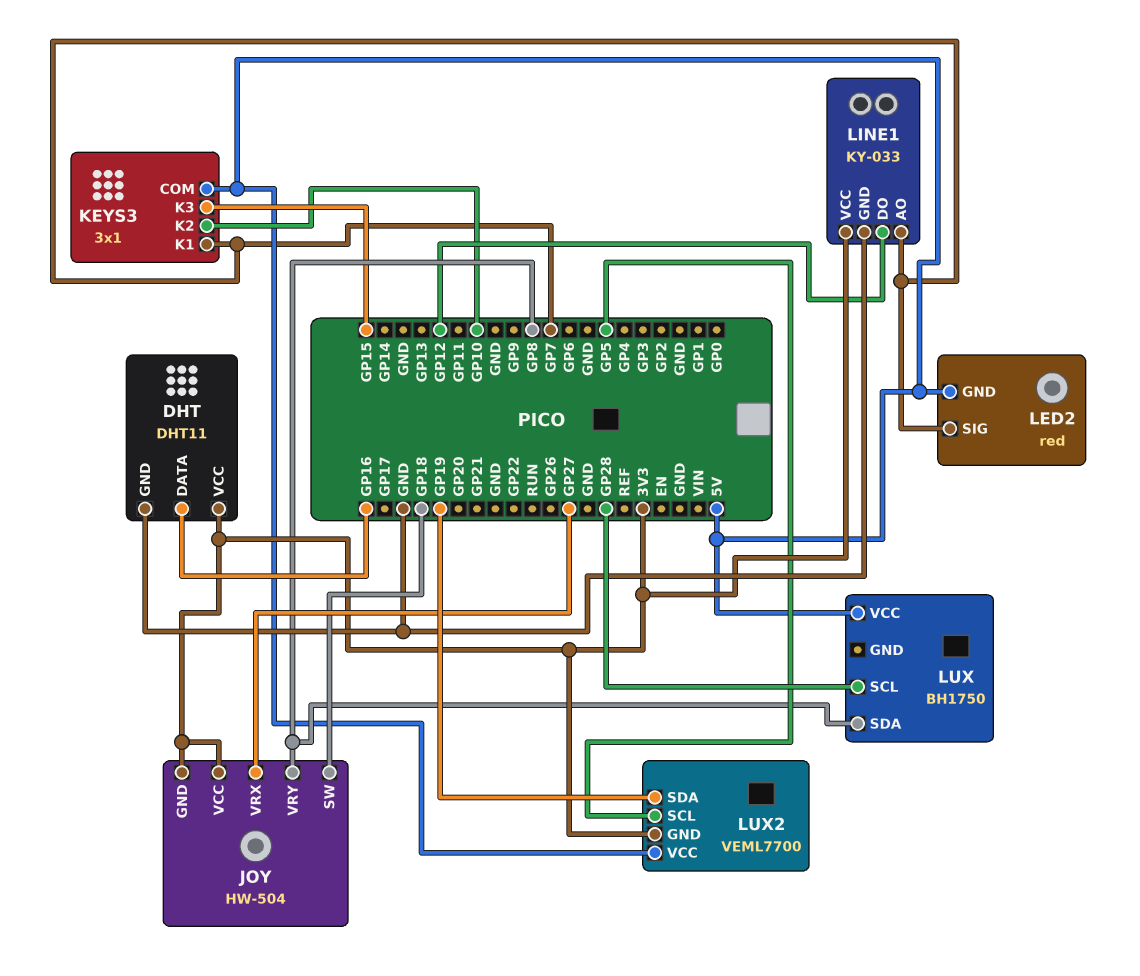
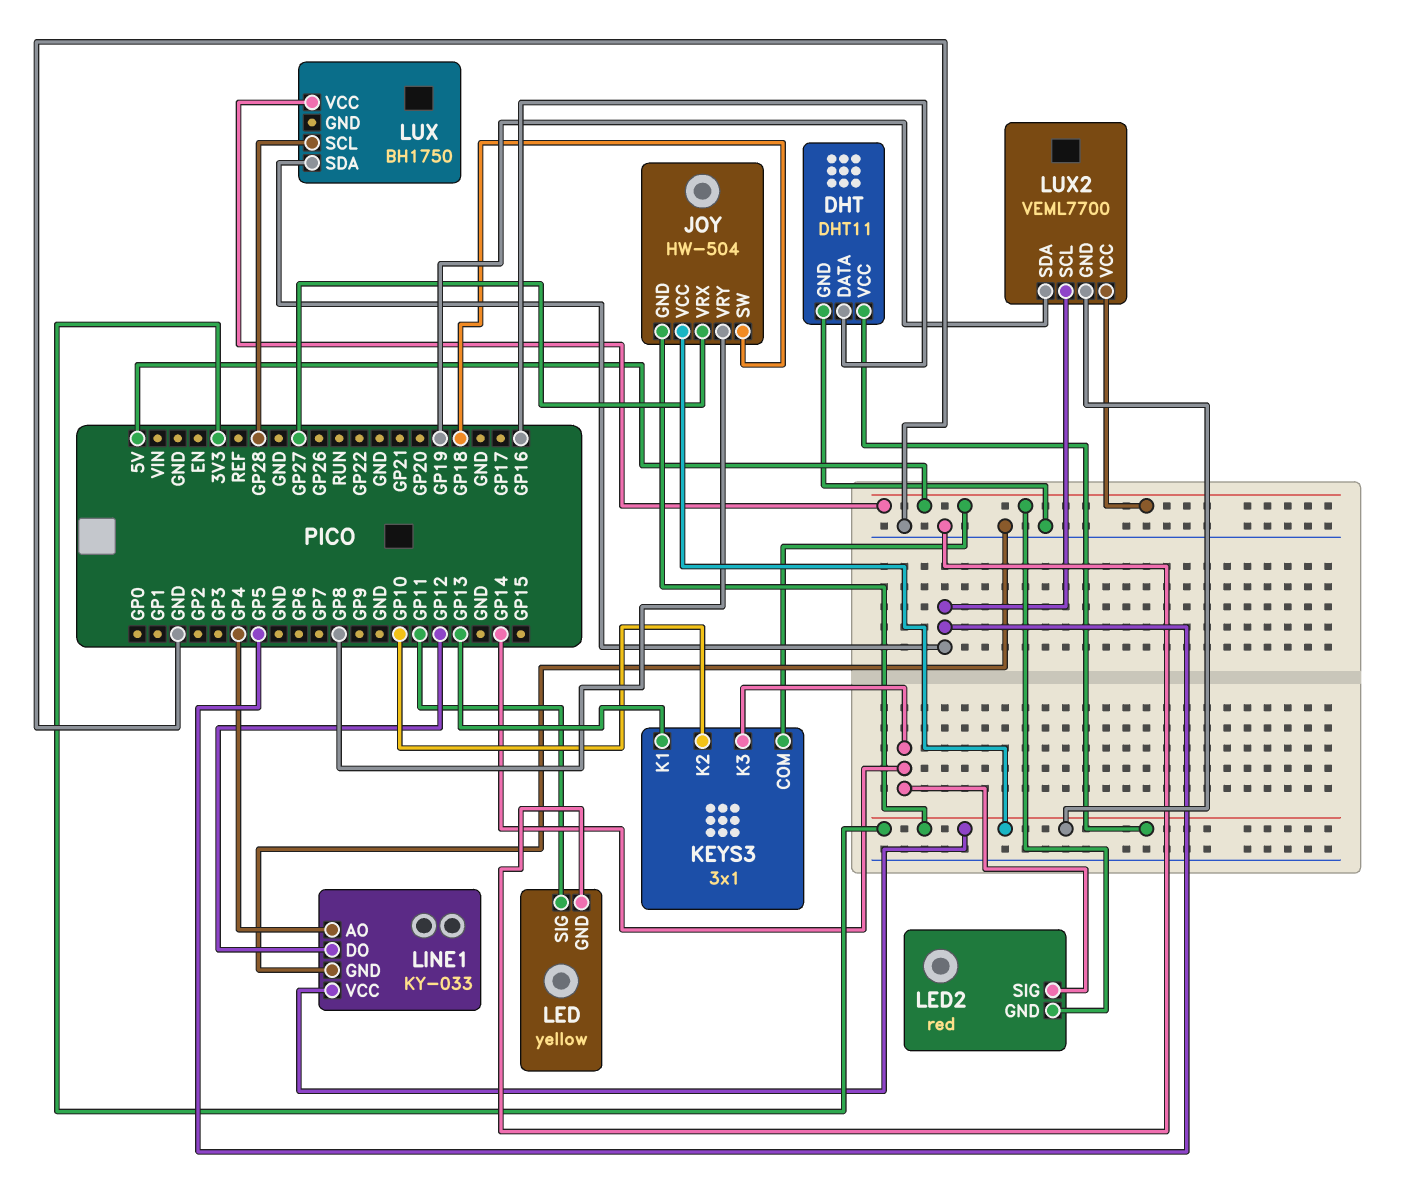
KEYS3 pin K1: GP7 -> GP13
KEYS3 pin K3: GP15 -> GP14
LED: none -> yellow
LED pin GND: none -> GND
LED pin SIG: none -> GP11
LED2 pin SIG: GP7 -> GP14
LINE1 pin AO: GP7 -> GP4
LUX pin SDA: GP8 -> GP5

